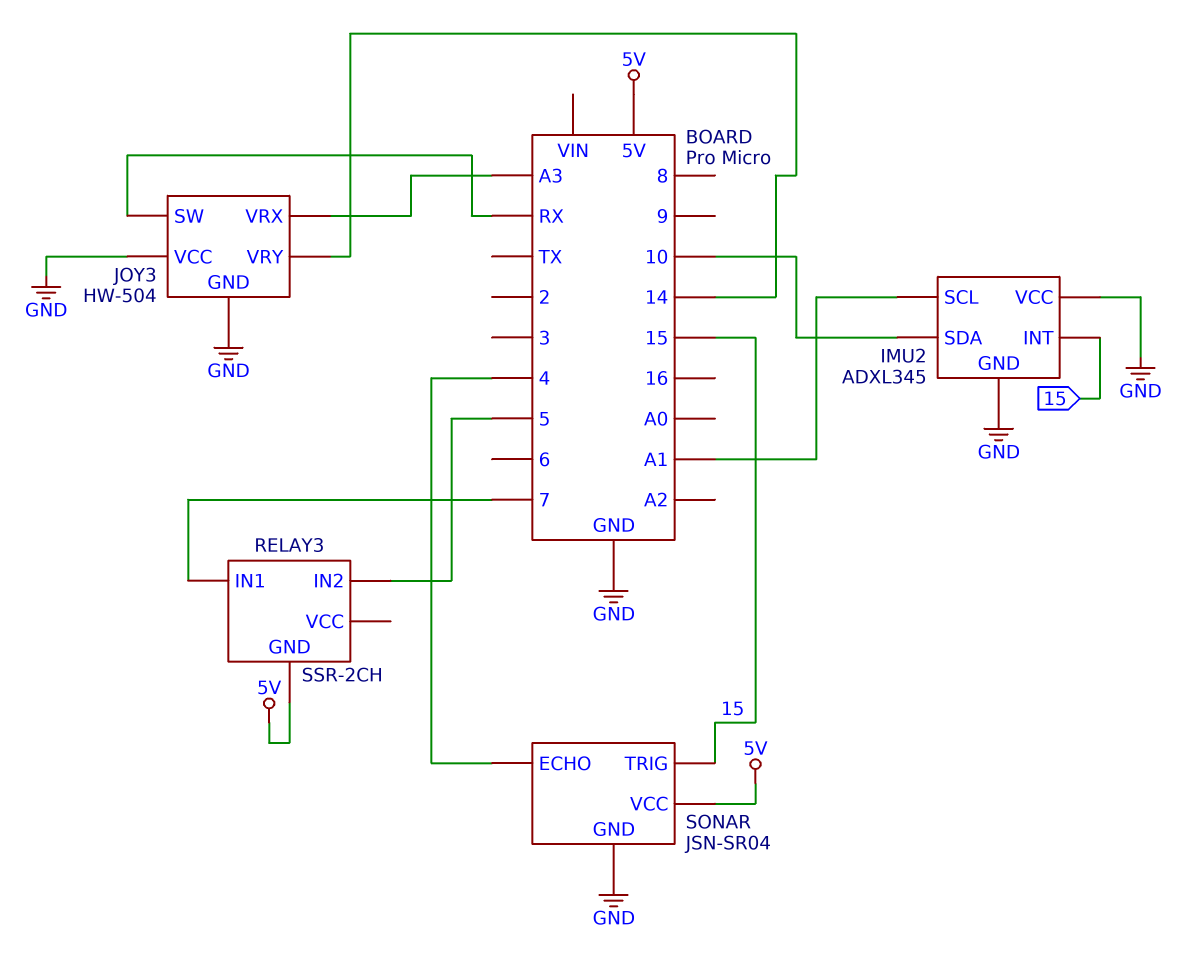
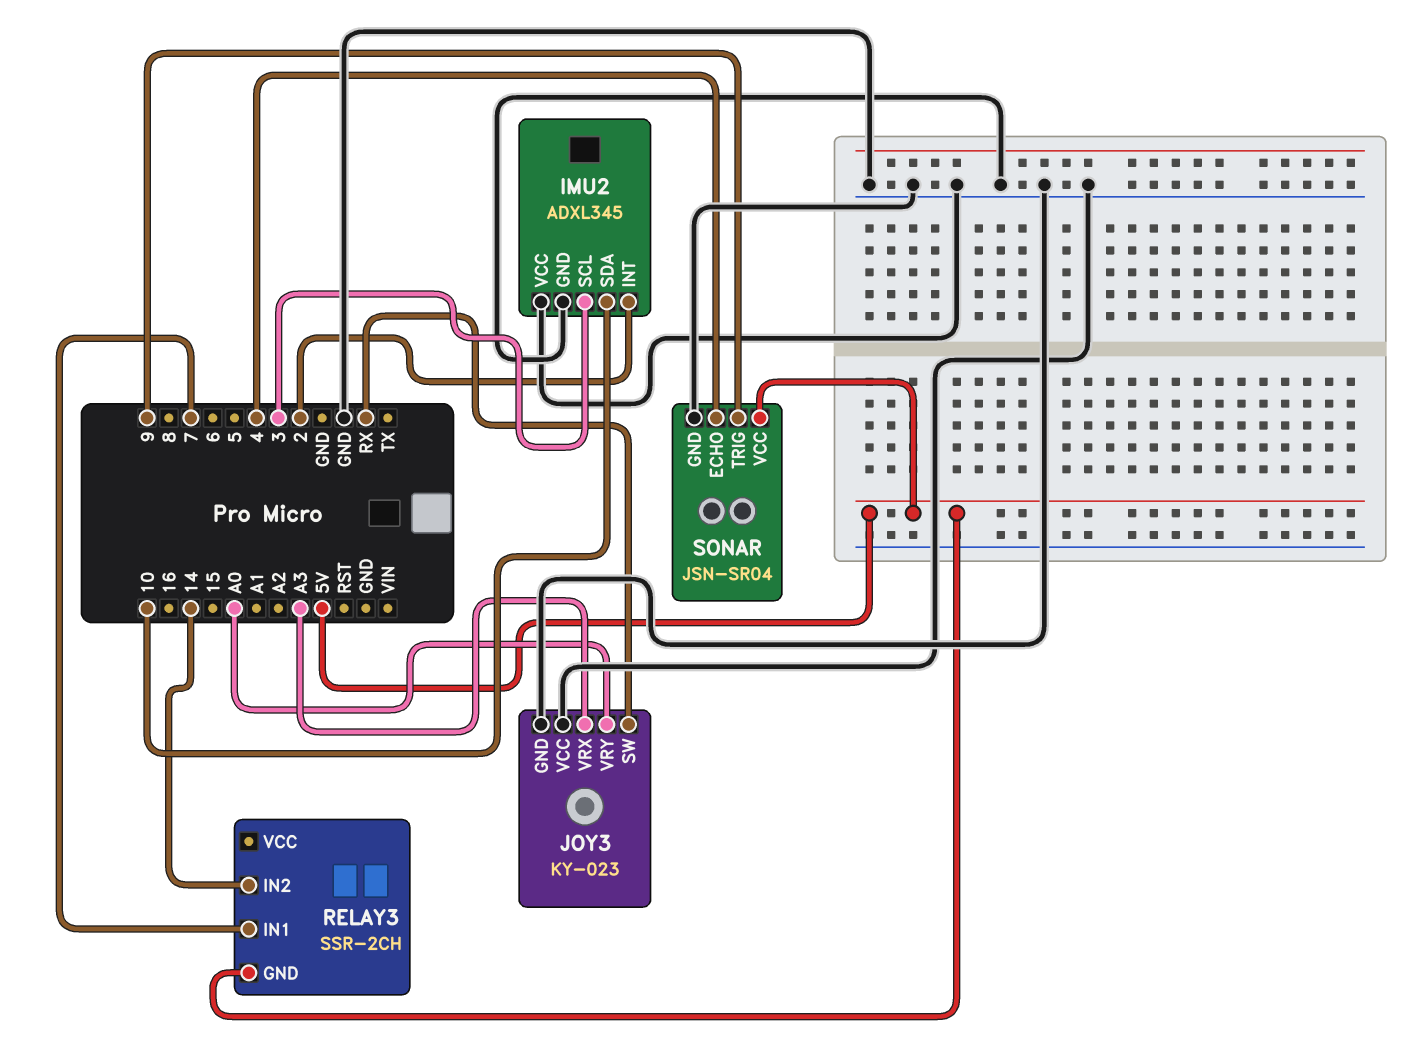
IMU2 pin INT: 15 -> 2
IMU2 pin SCL: A1 -> 3
JOY3: HW-504 -> KY-023
JOY3 pin VRY: 14 -> A0
RELAY3 pin IN2: 5 -> 14
SONAR pin TRIG: 15 -> 9

